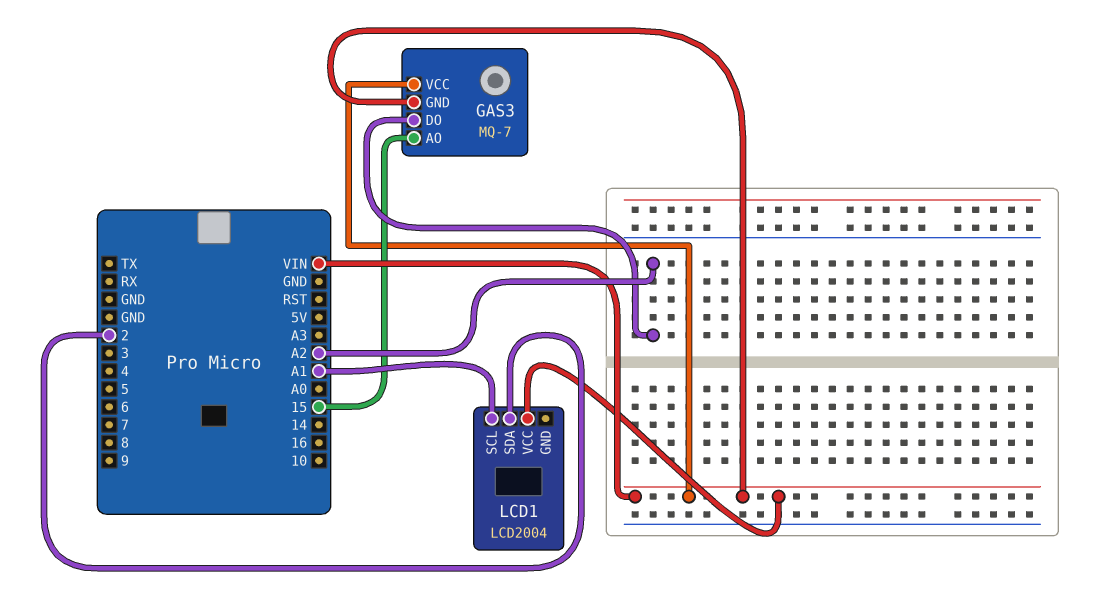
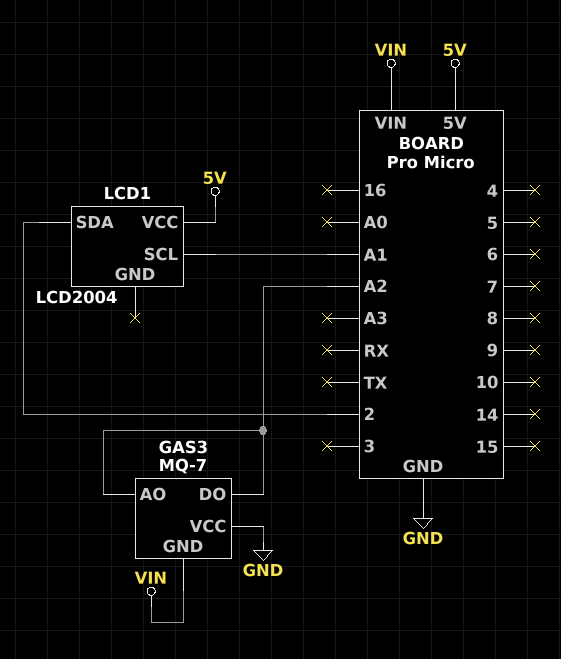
GAS3 pin AO: 15 -> A2
GAS3 pin VCC: VIN -> GND
LCD1 pin VCC: VIN -> 5V

